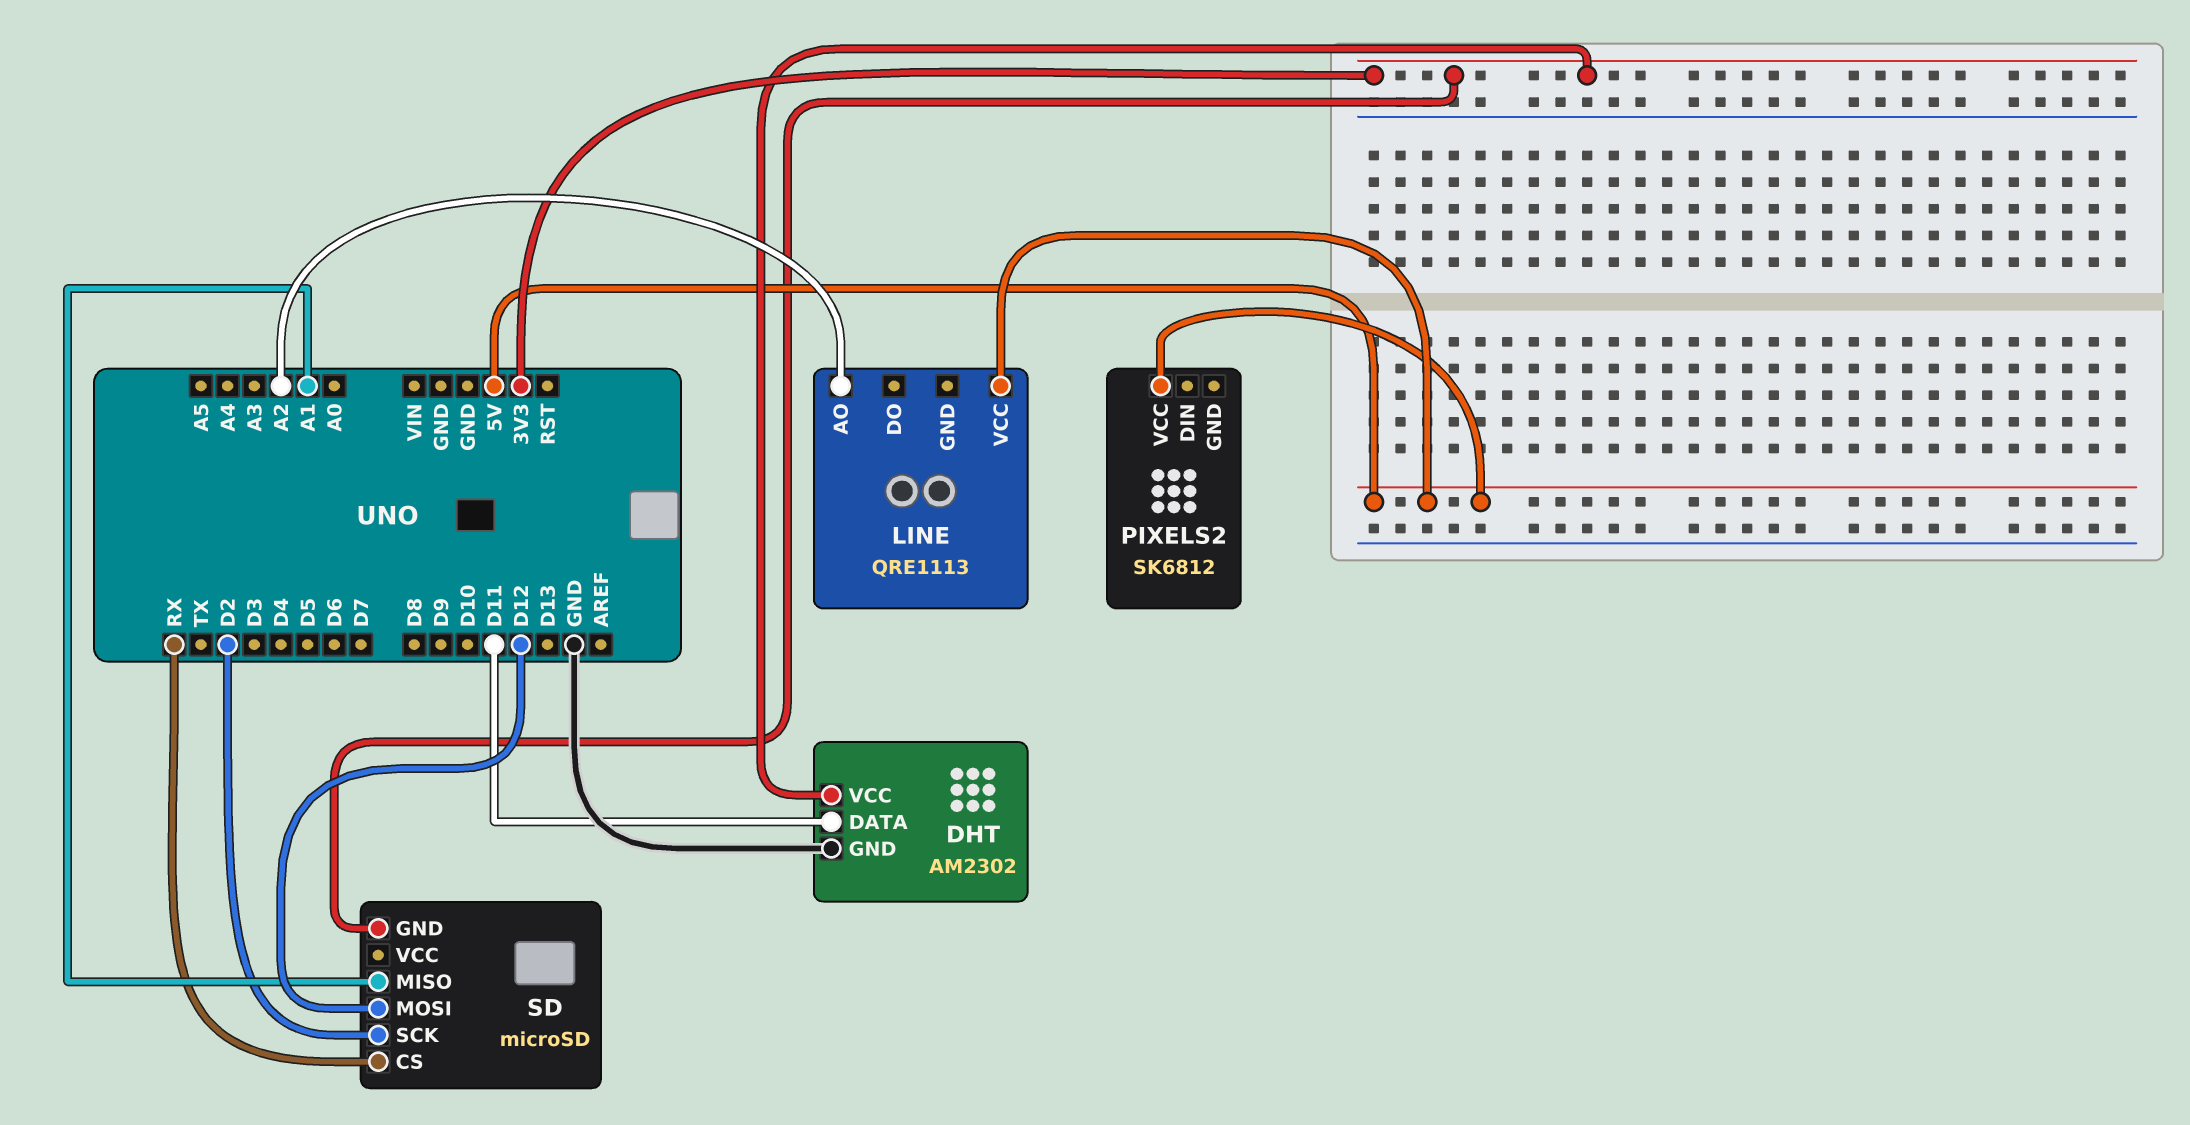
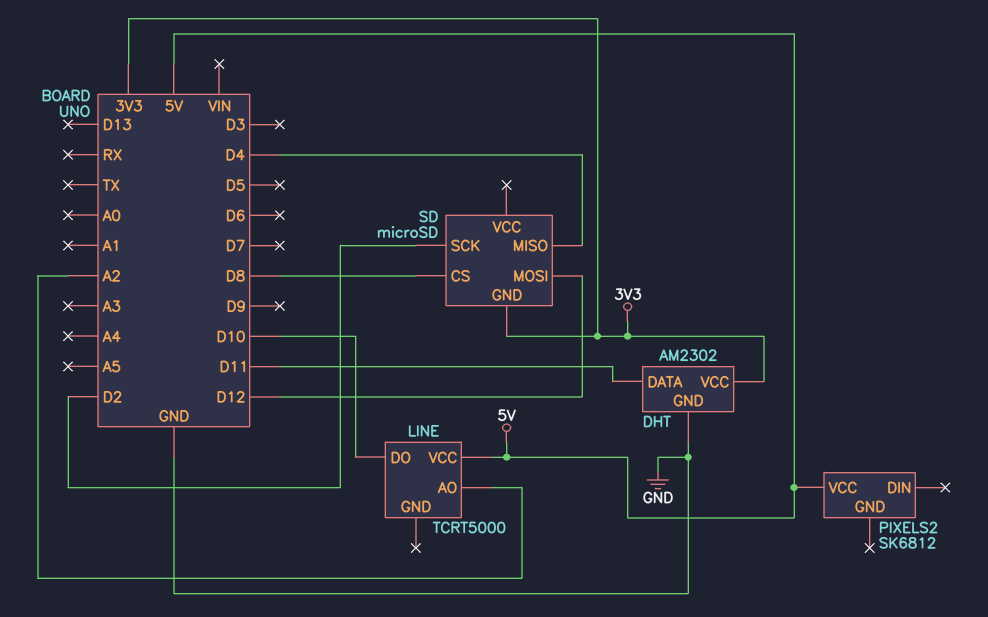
LINE: QRE1113 -> TCRT5000
LINE pin DO: none -> D10
SD pin CS: RX -> D8
SD pin MISO: A1 -> D4

